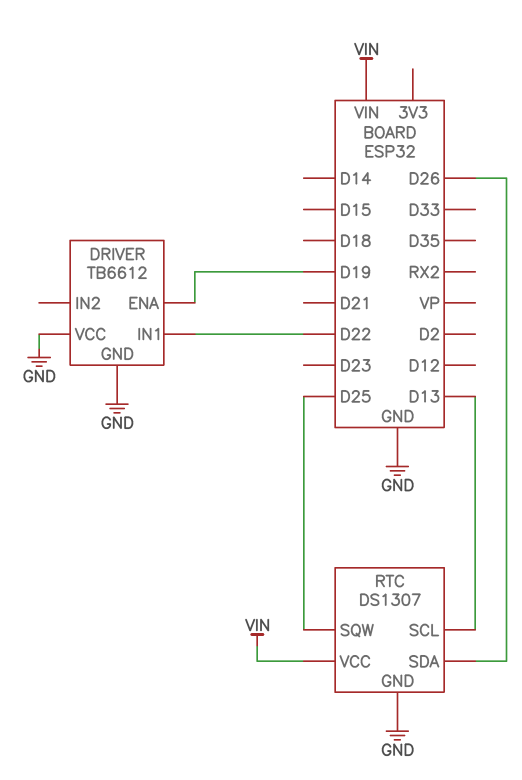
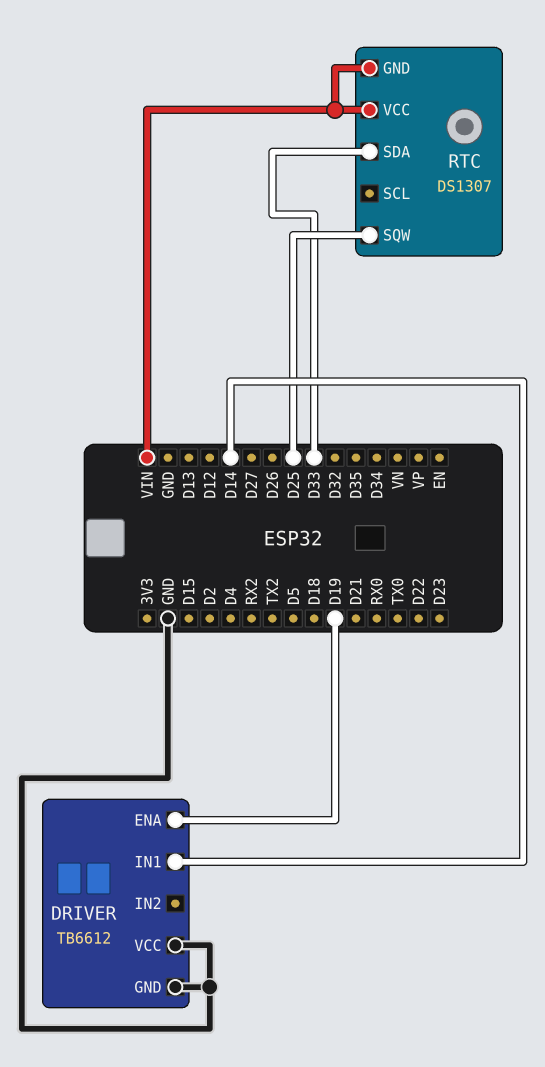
DRIVER pin IN1: D22 -> D14
RTC pin GND: GND -> VIN
RTC pin SCL: D13 -> none
RTC pin SDA: D26 -> D33

